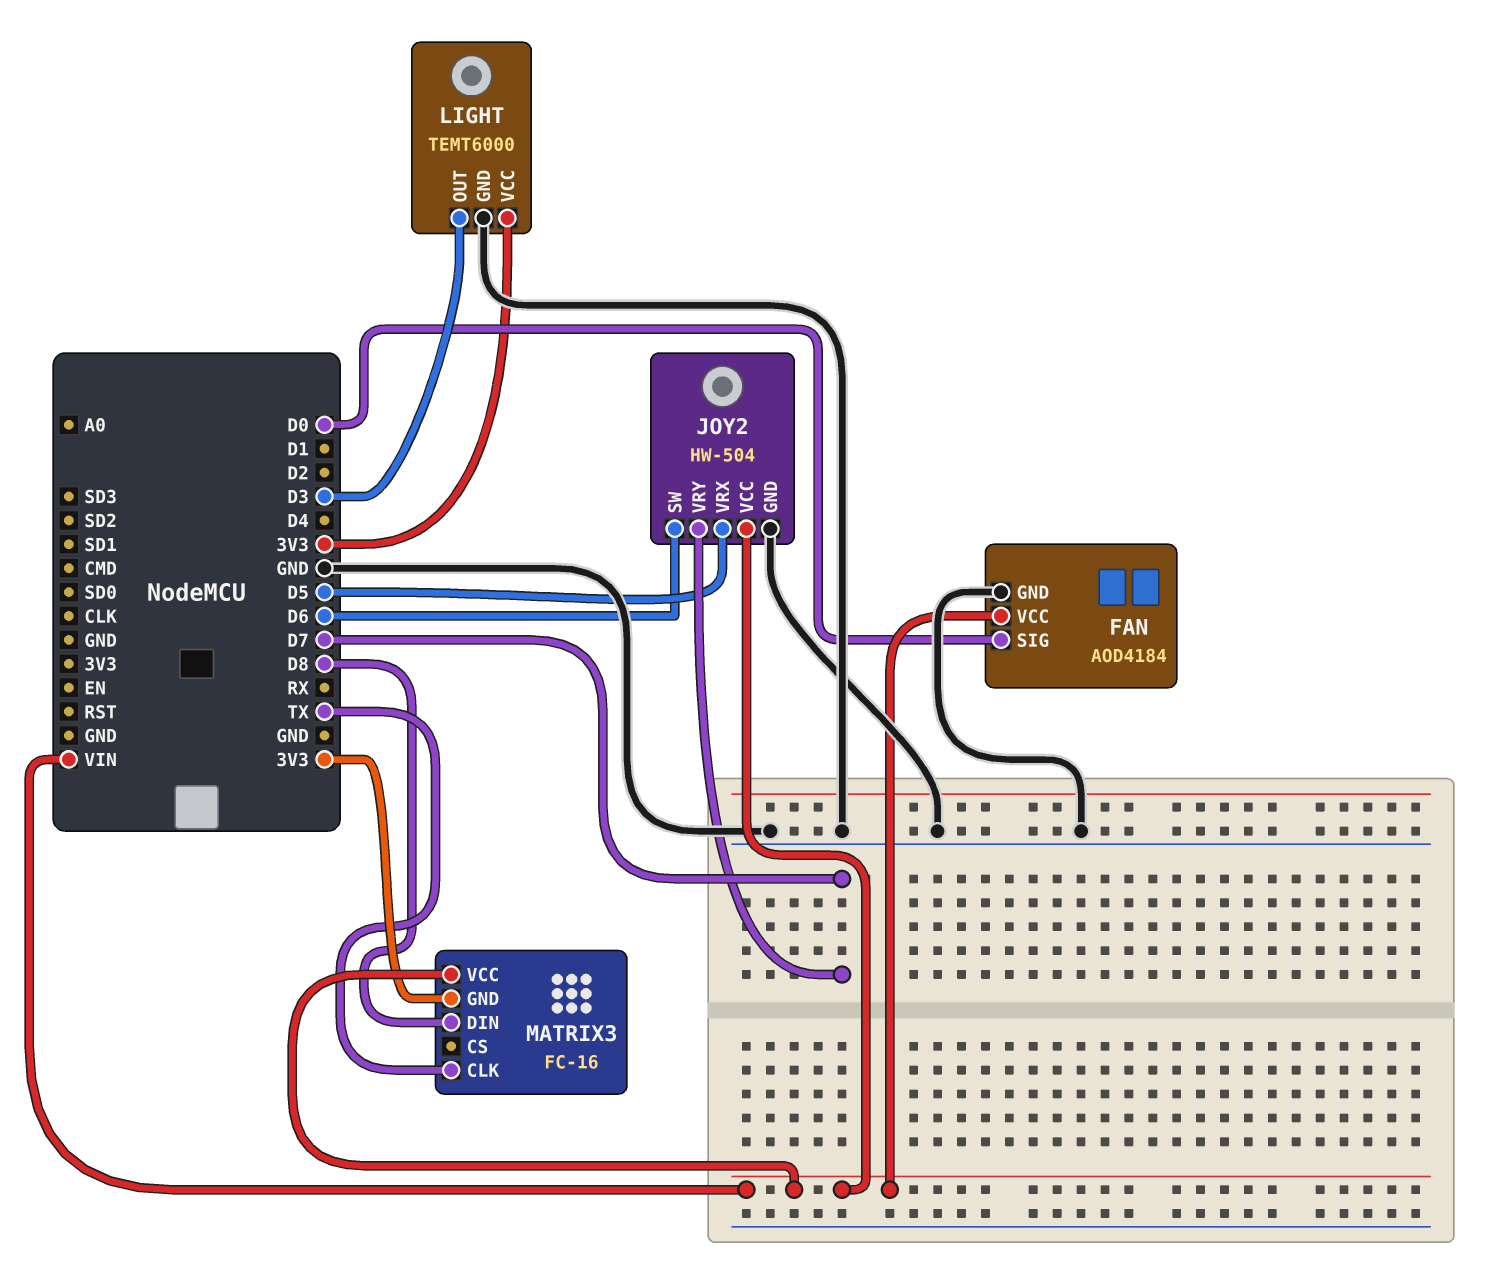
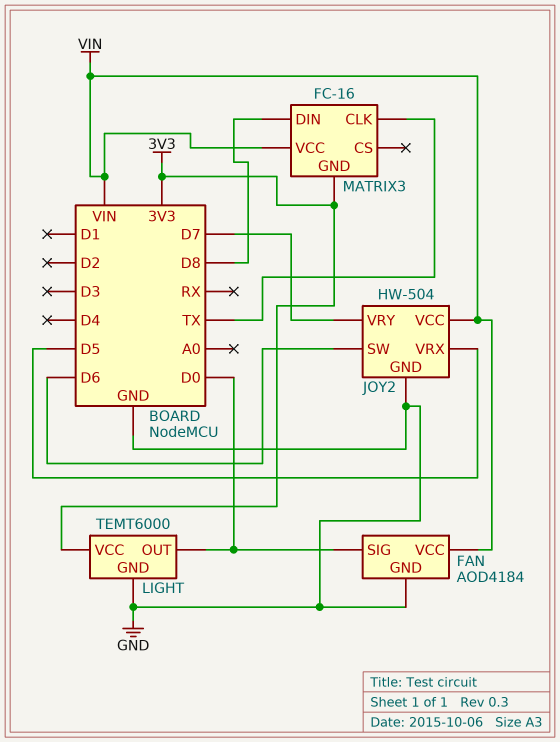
LIGHT pin OUT: D3 -> D0

